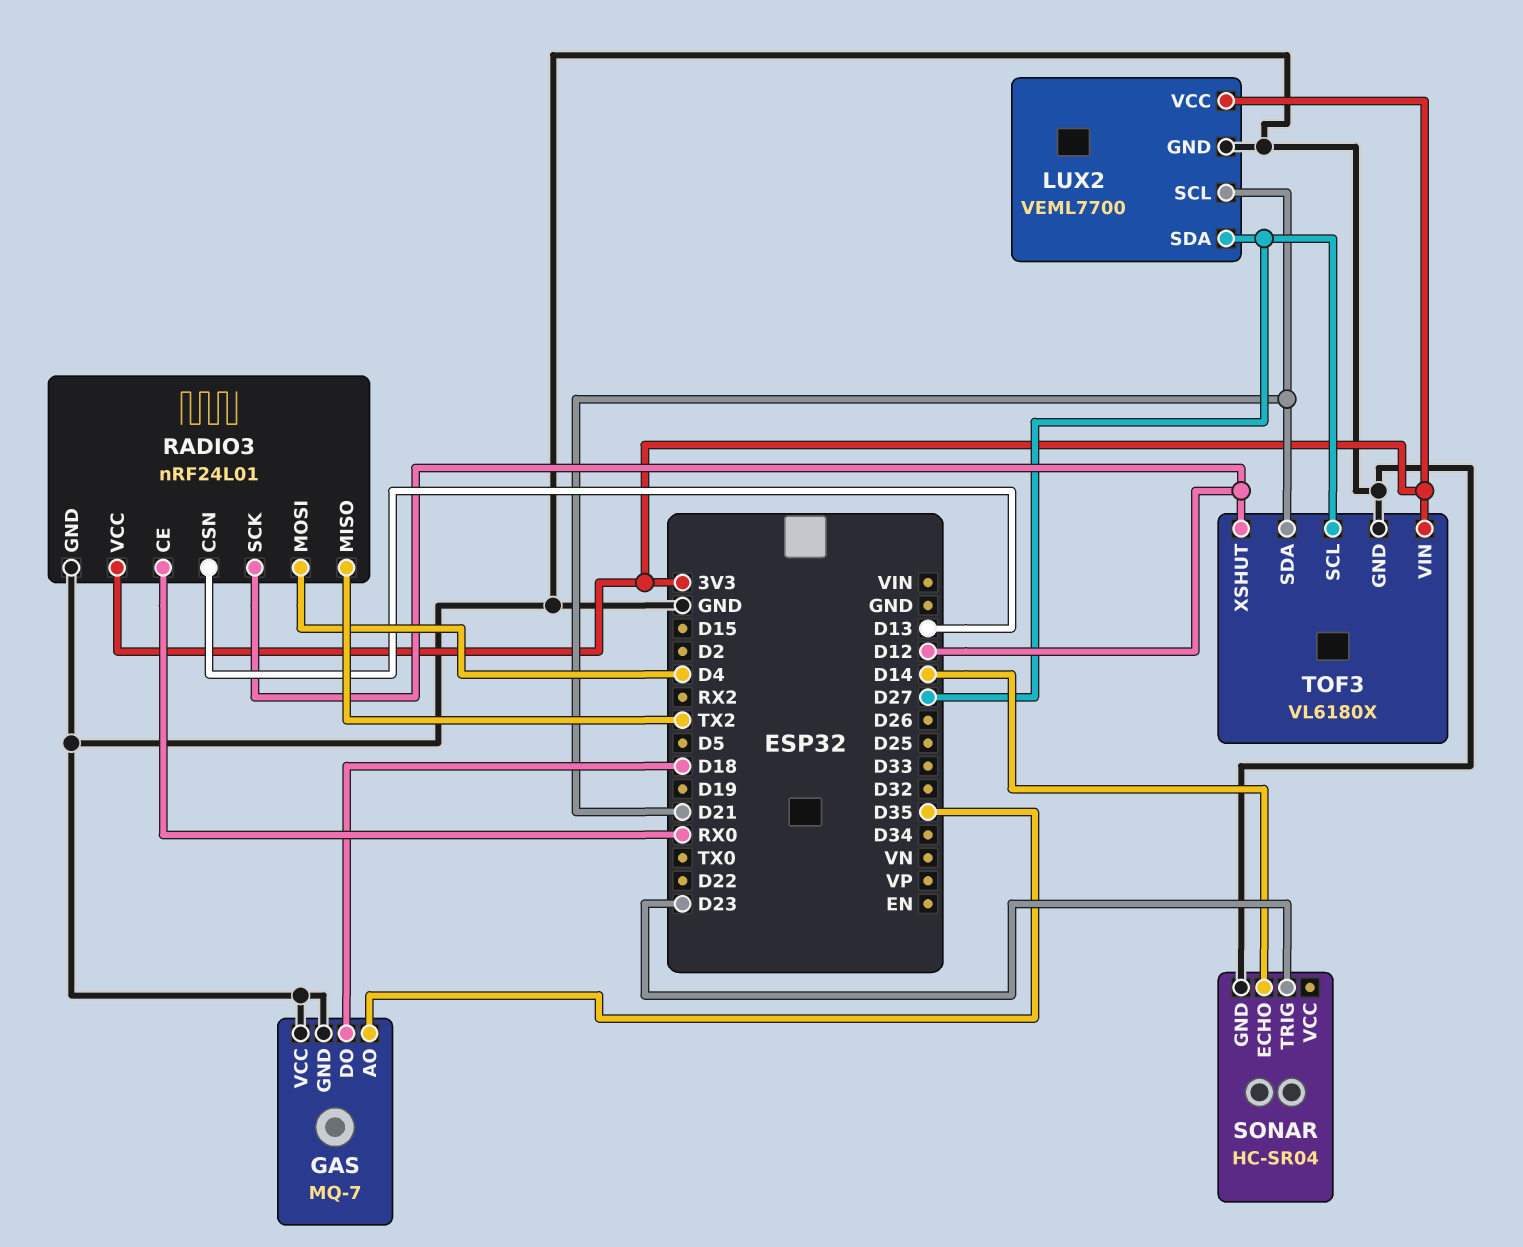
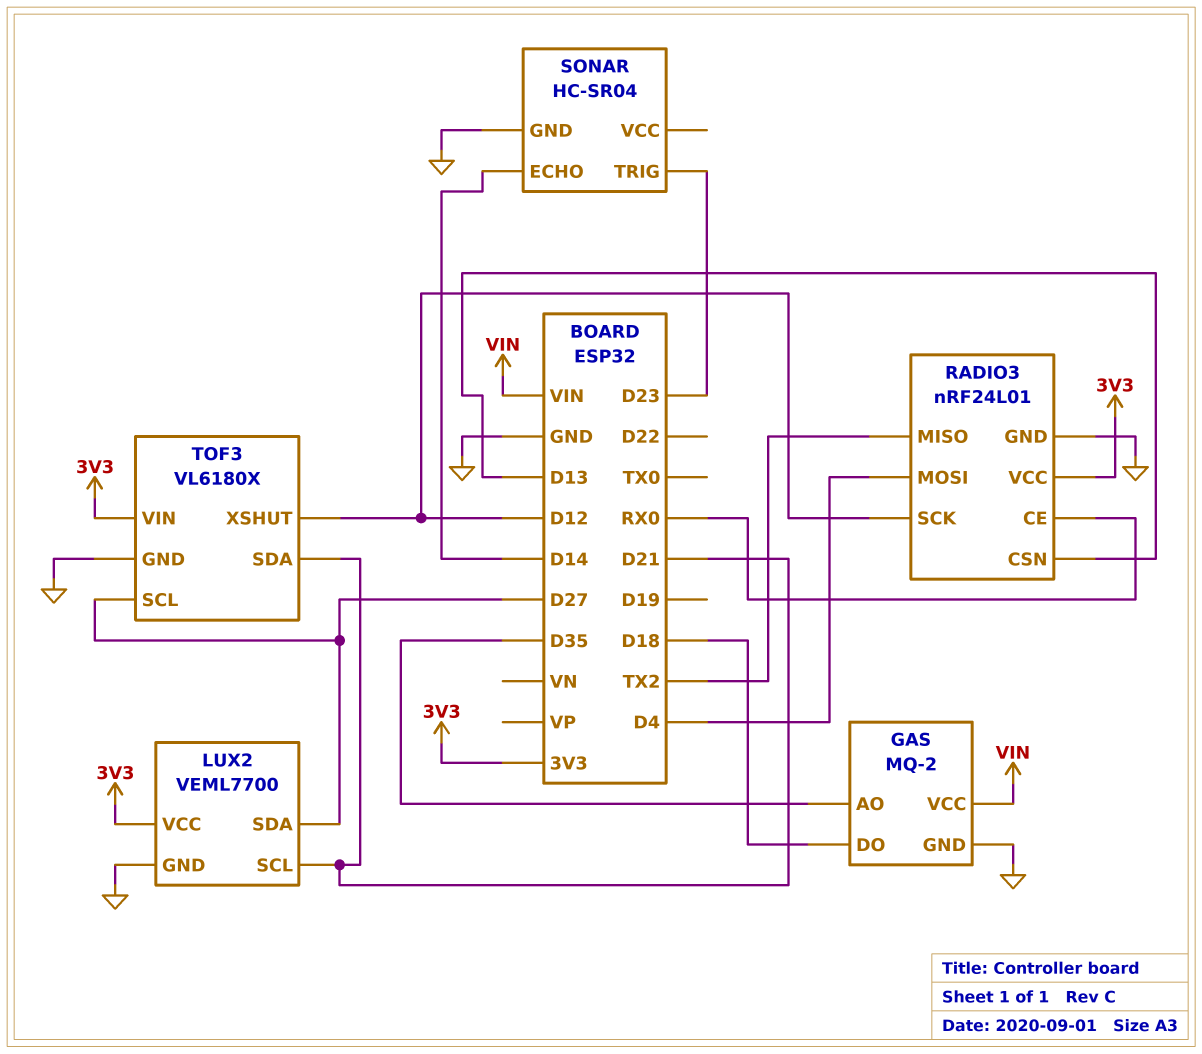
GAS: MQ-7 -> MQ-2
GAS pin VCC: GND -> VIN

